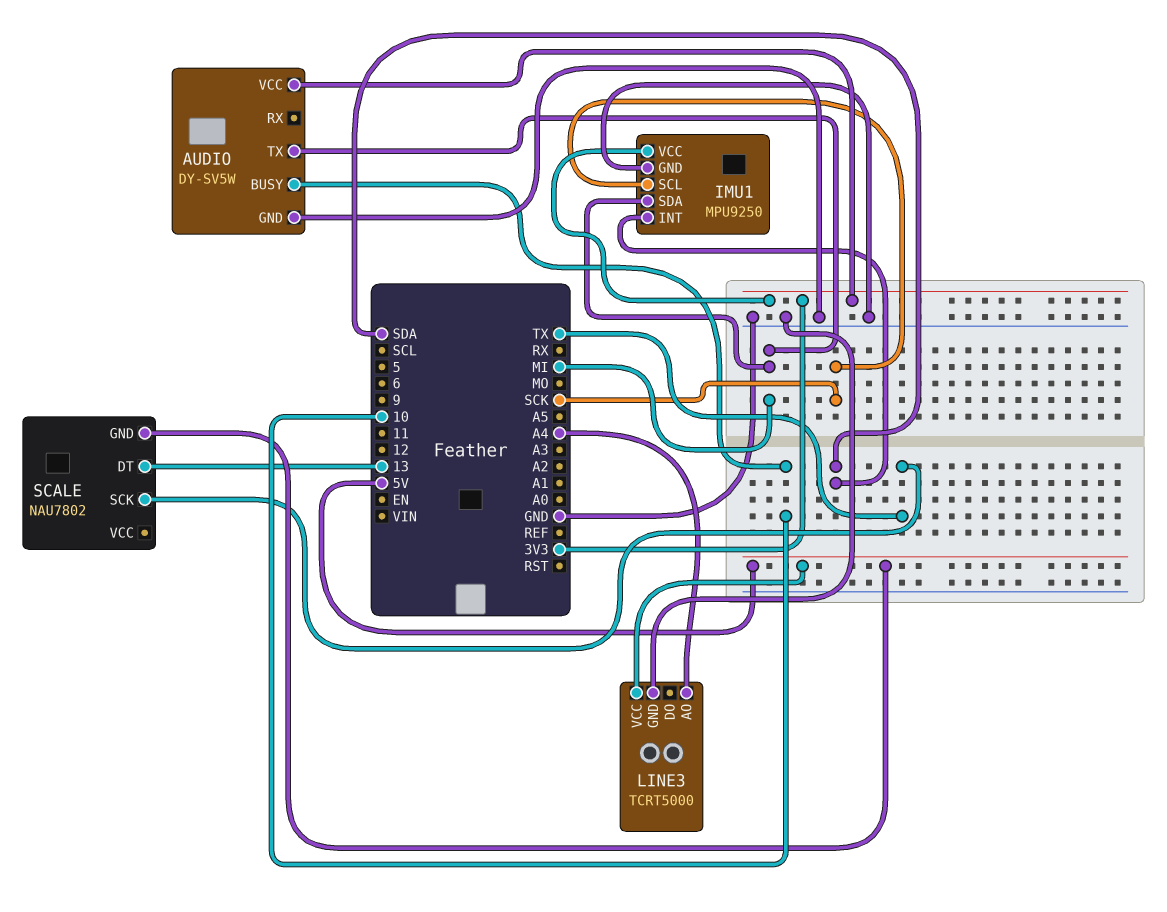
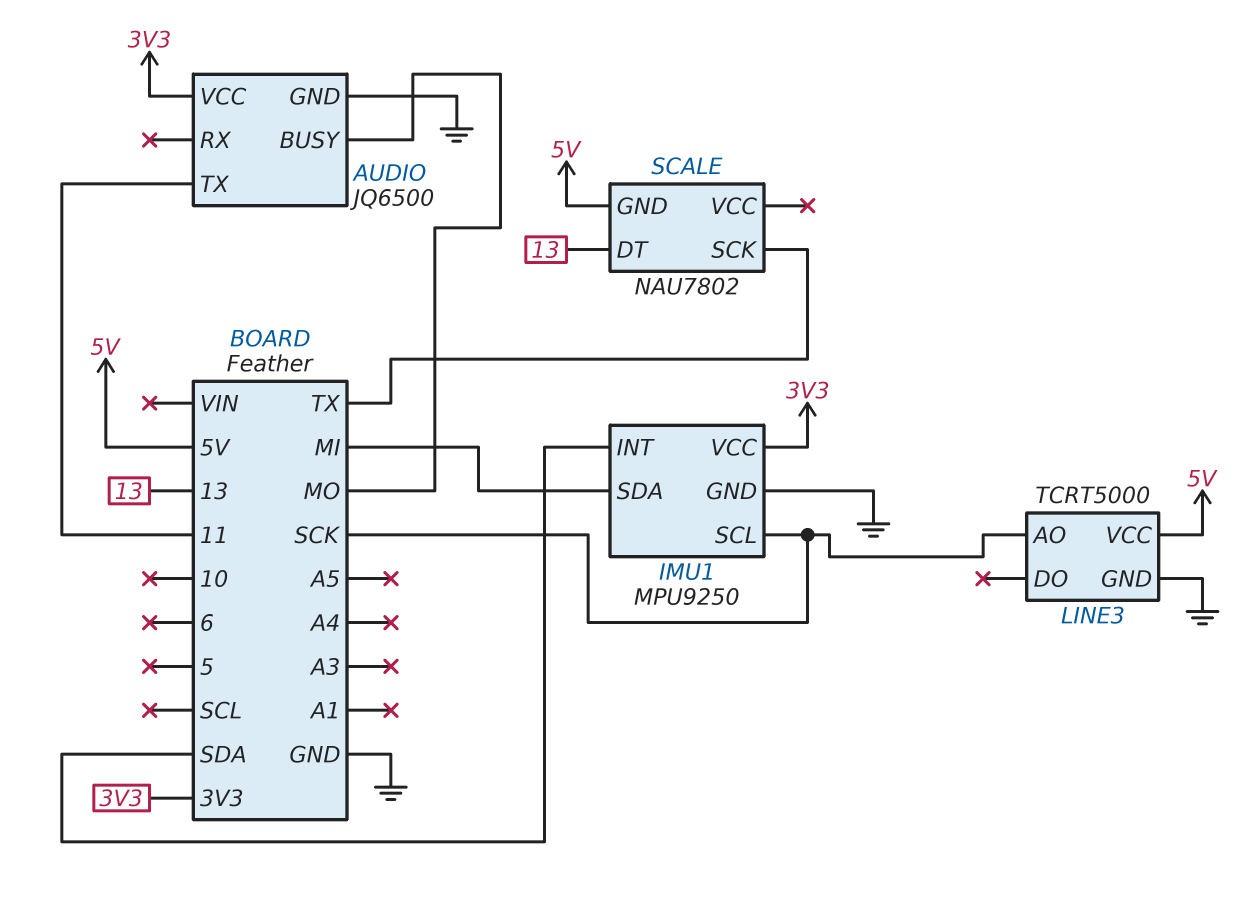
AUDIO: DY-SV5W -> JQ6500
AUDIO pin BUSY: 10 -> MO
AUDIO pin TX: MI -> 11
LINE3 pin AO: A4 -> SCK

